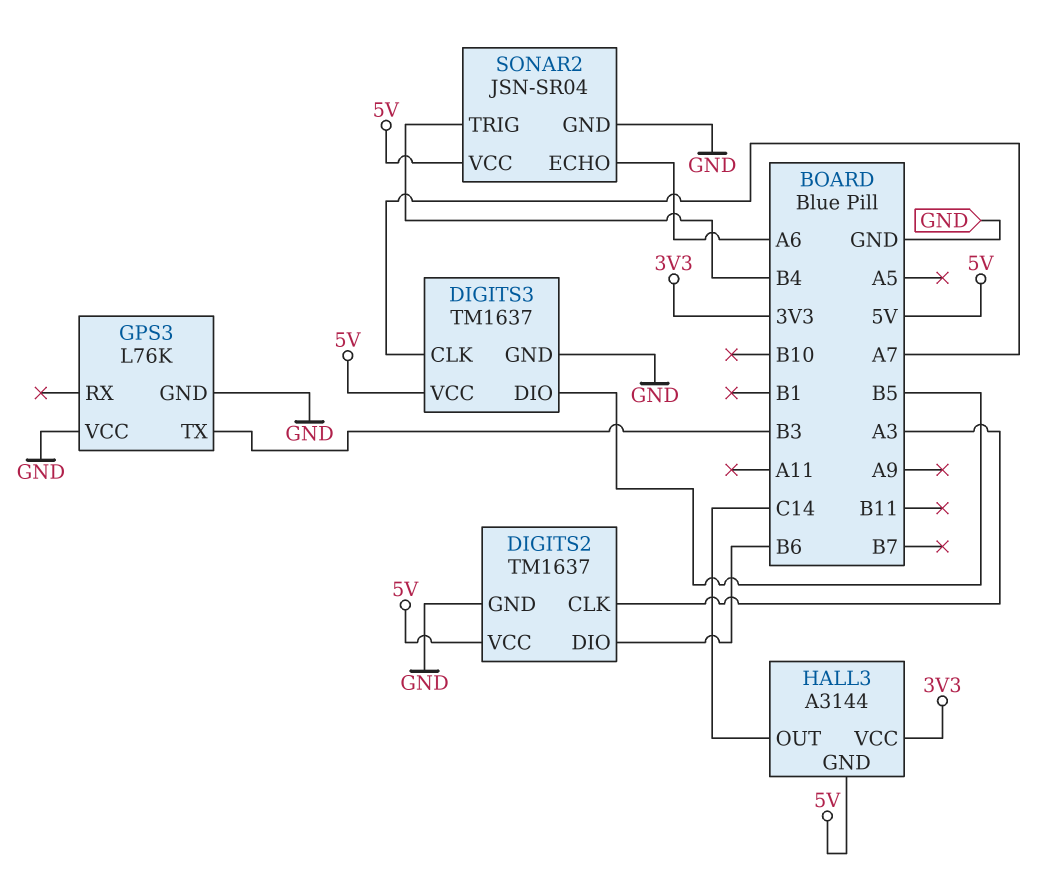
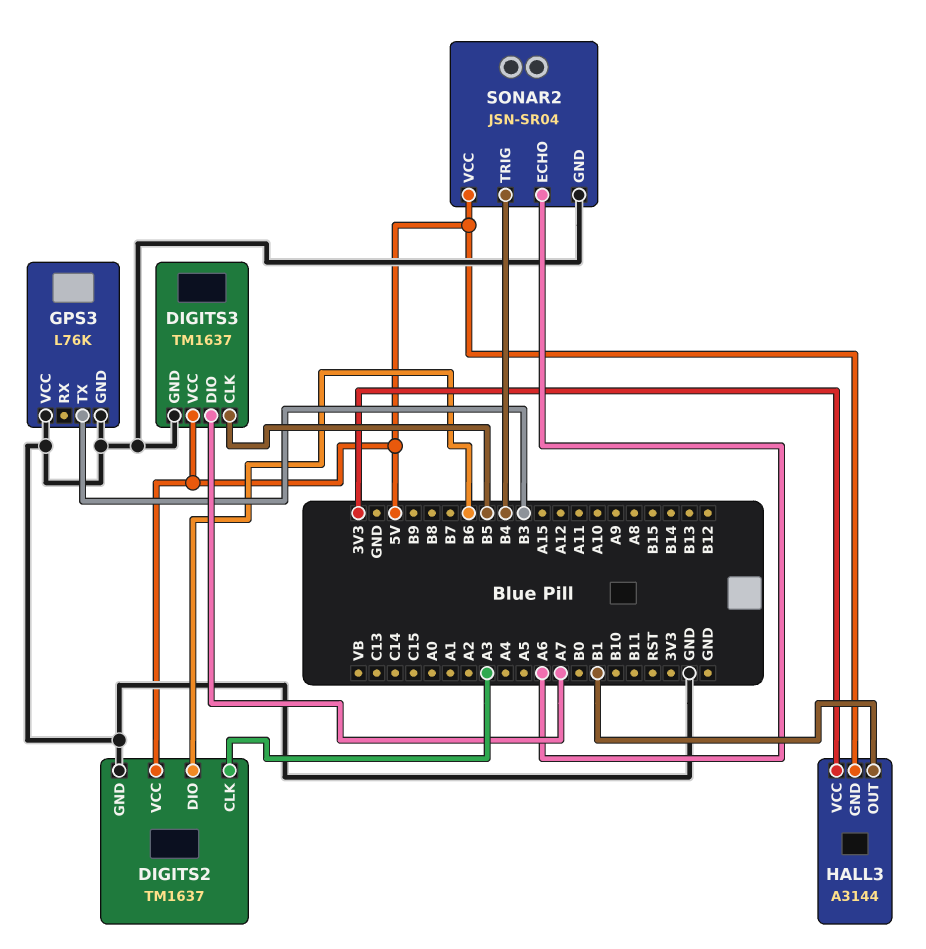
DIGITS3 pin CLK: A7 -> B5
DIGITS3 pin DIO: B5 -> A7
HALL3 pin OUT: C14 -> B1

